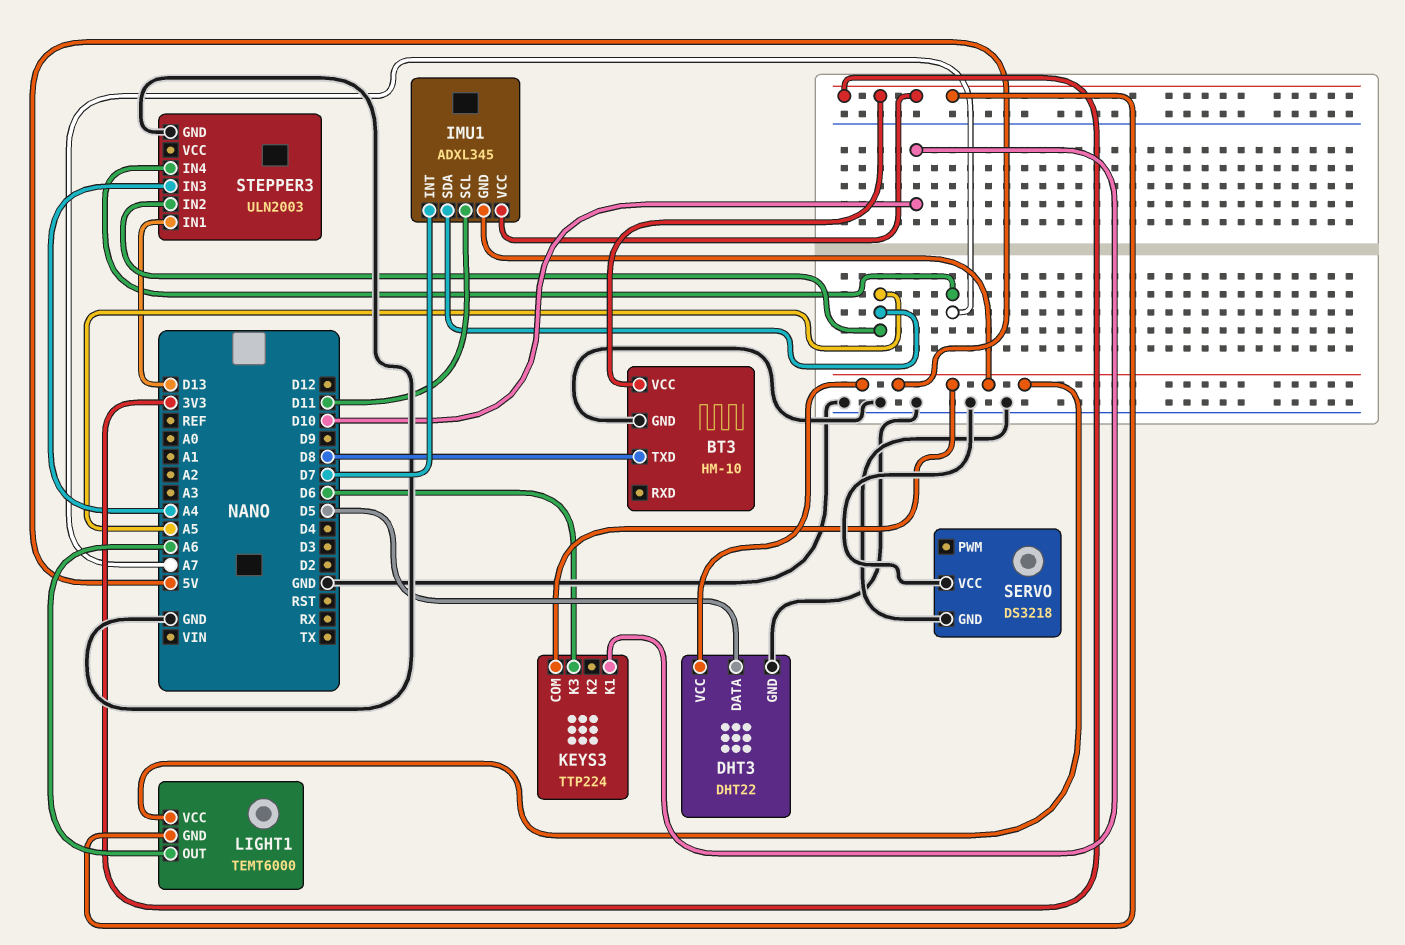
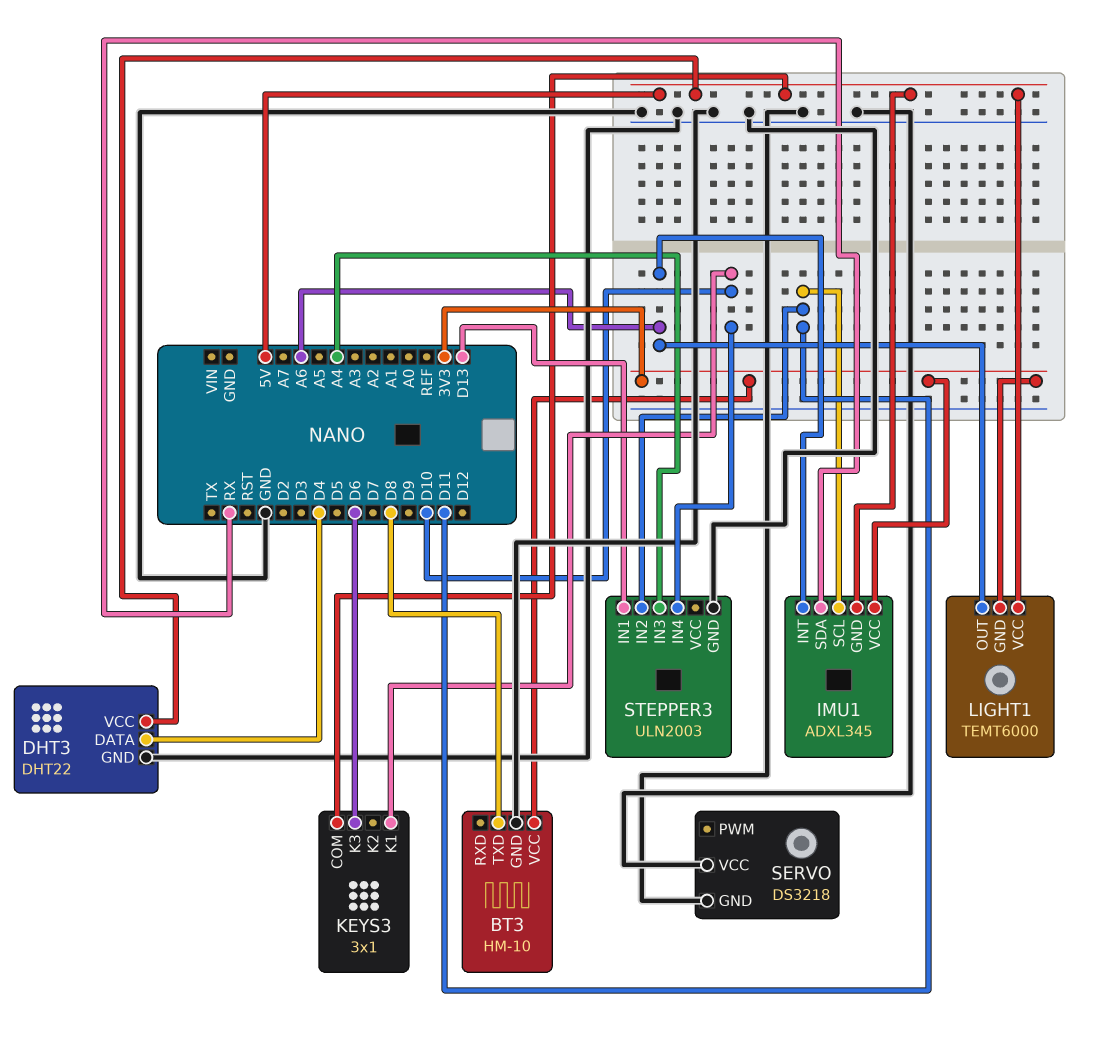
DHT3 pin DATA: D5 -> D4
IMU1 pin INT: D7 -> A6
IMU1 pin SDA: A5 -> RX
KEYS3: TTP224 -> 3x1
STEPPER3 pin IN2: A5 -> D11
STEPPER3 pin IN4: A7 -> D10

